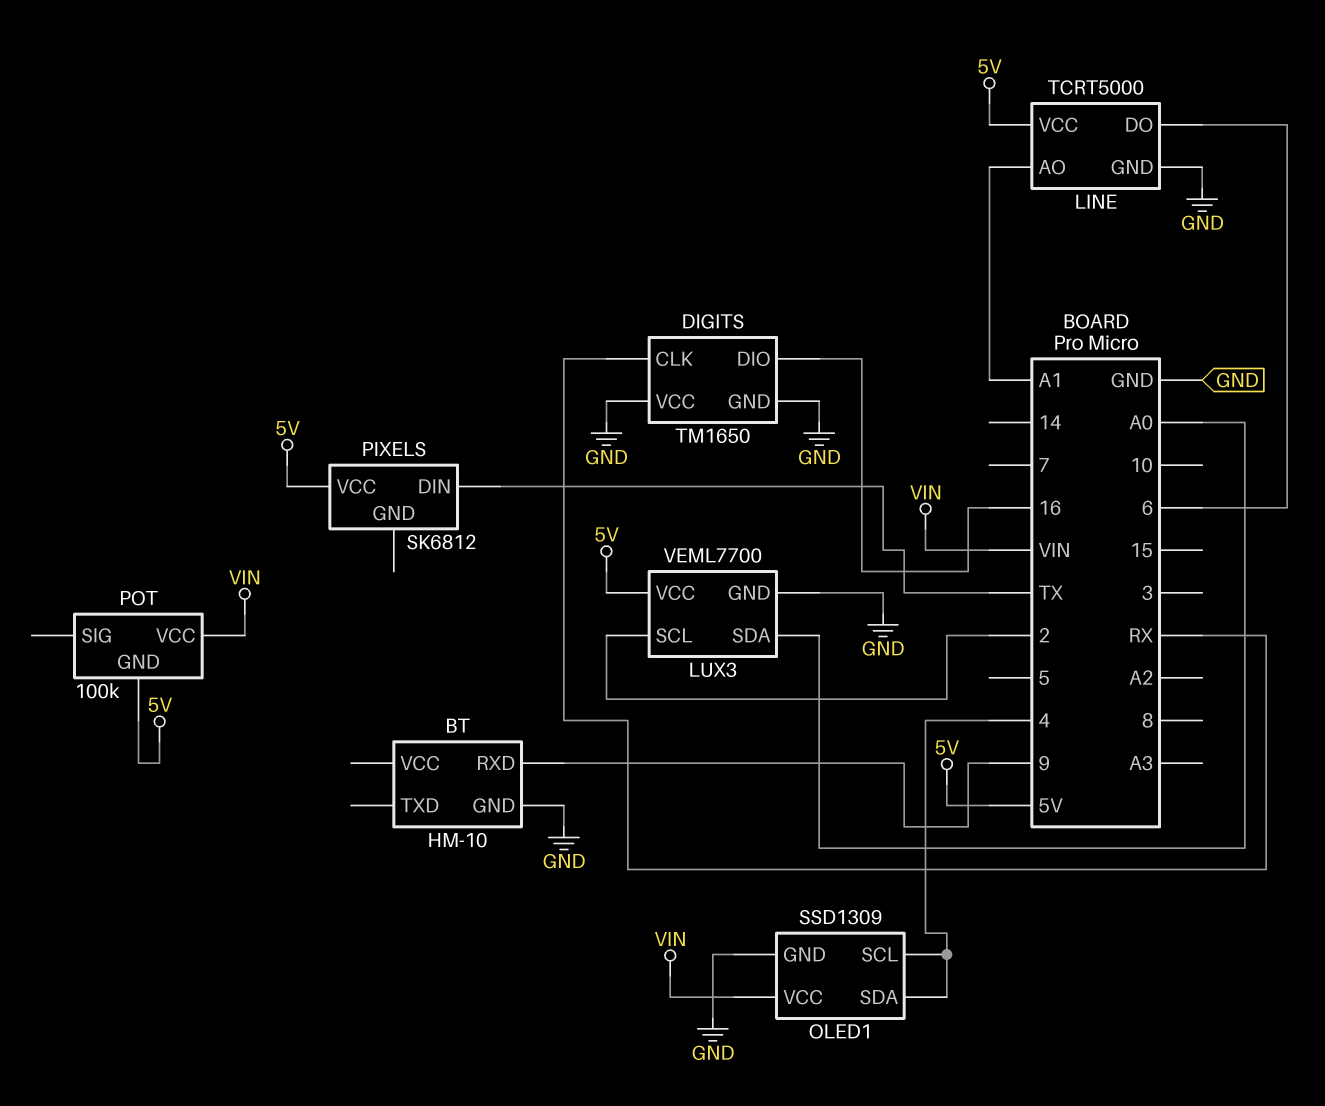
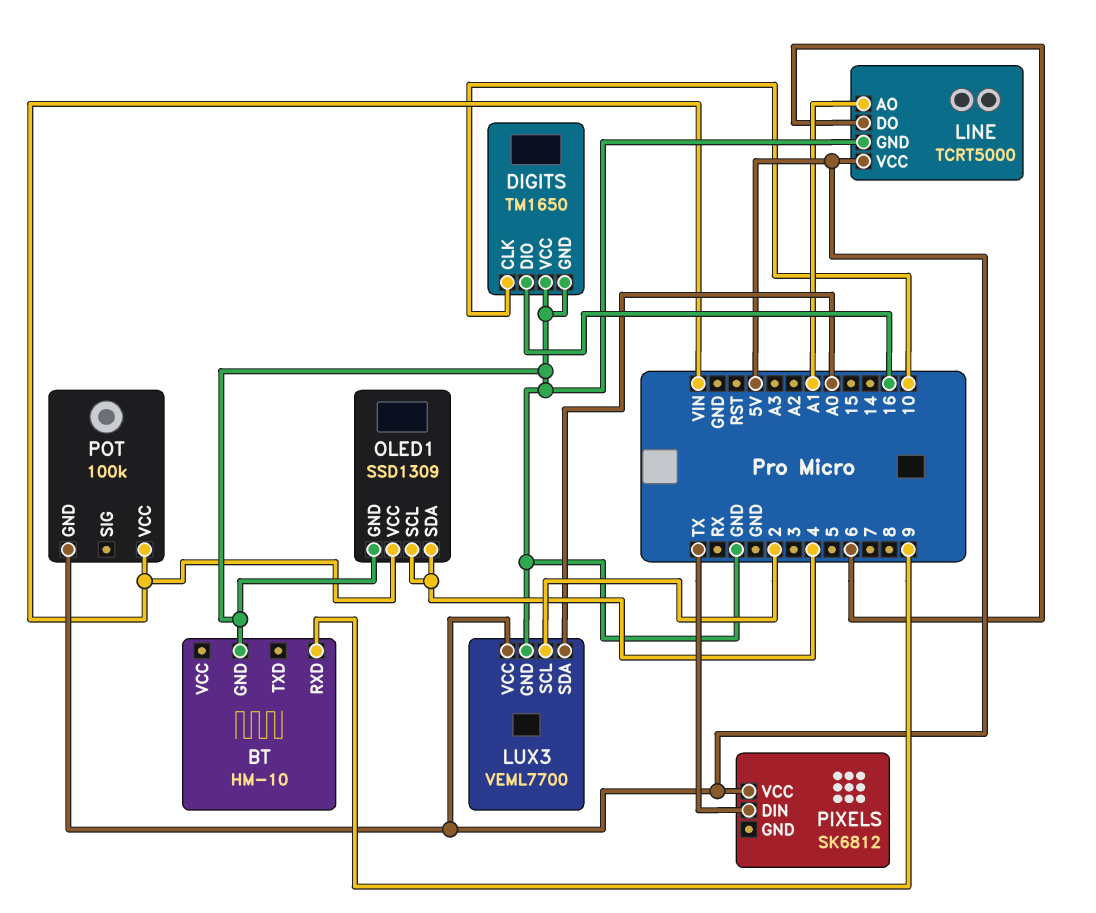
DIGITS pin CLK: RX -> 10

